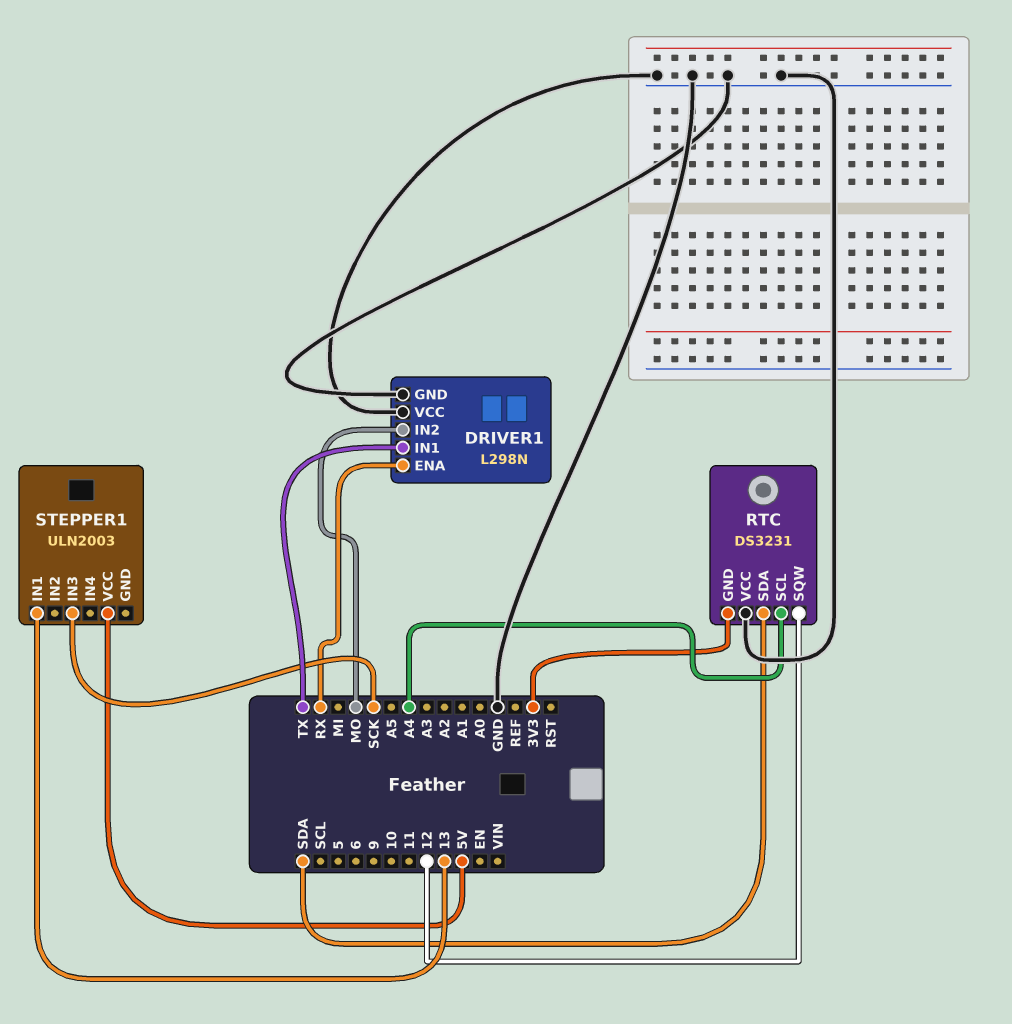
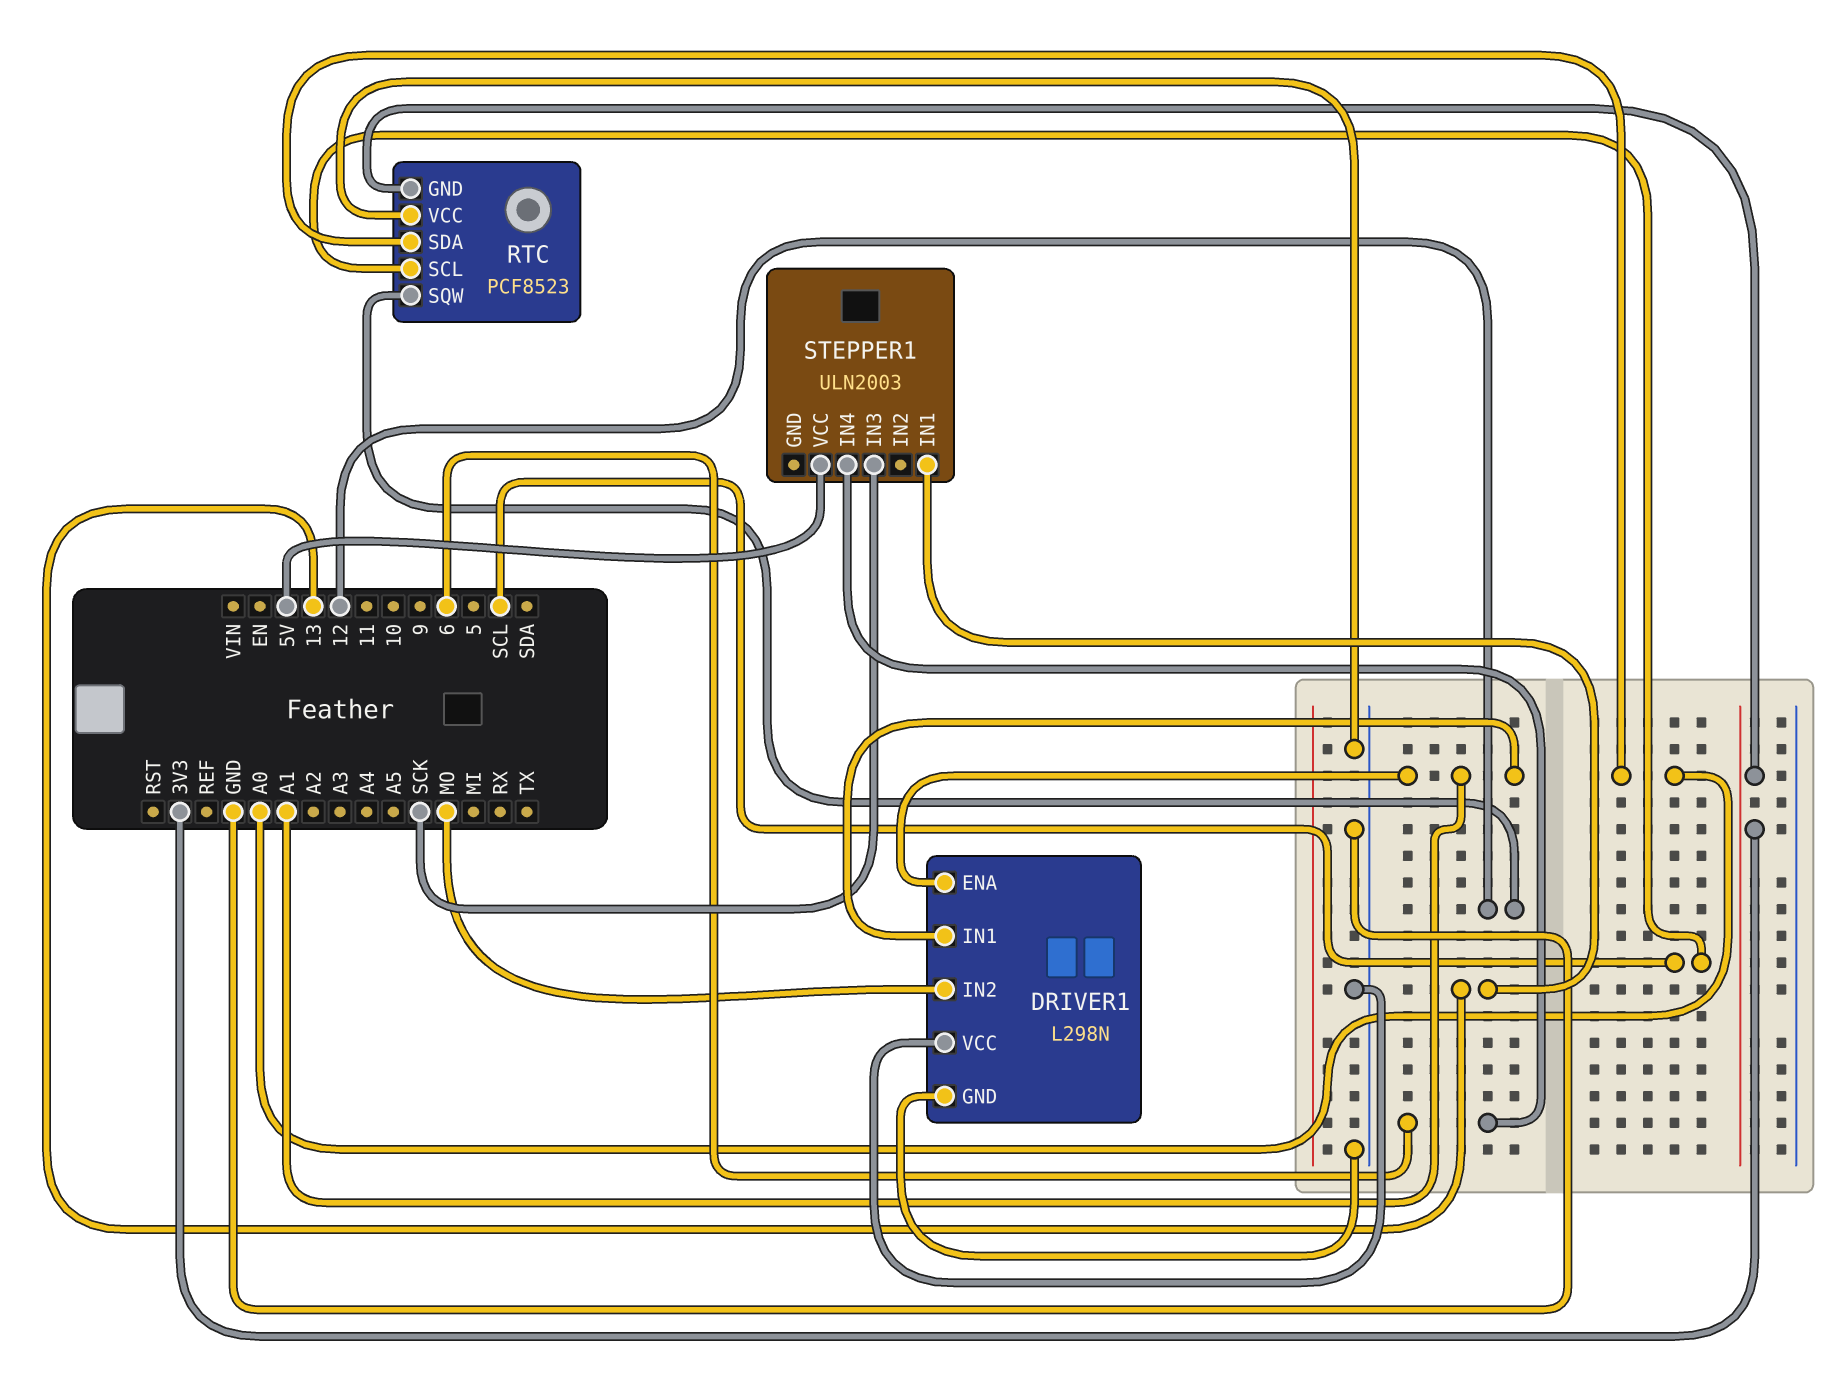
DRIVER1 pin ENA: RX -> A1
DRIVER1 pin IN1: TX -> A1
RTC: DS3231 -> PCF8523
RTC pin SCL: A4 -> SCL
RTC pin SDA: SDA -> A0
STEPPER1 pin IN4: none -> 6

